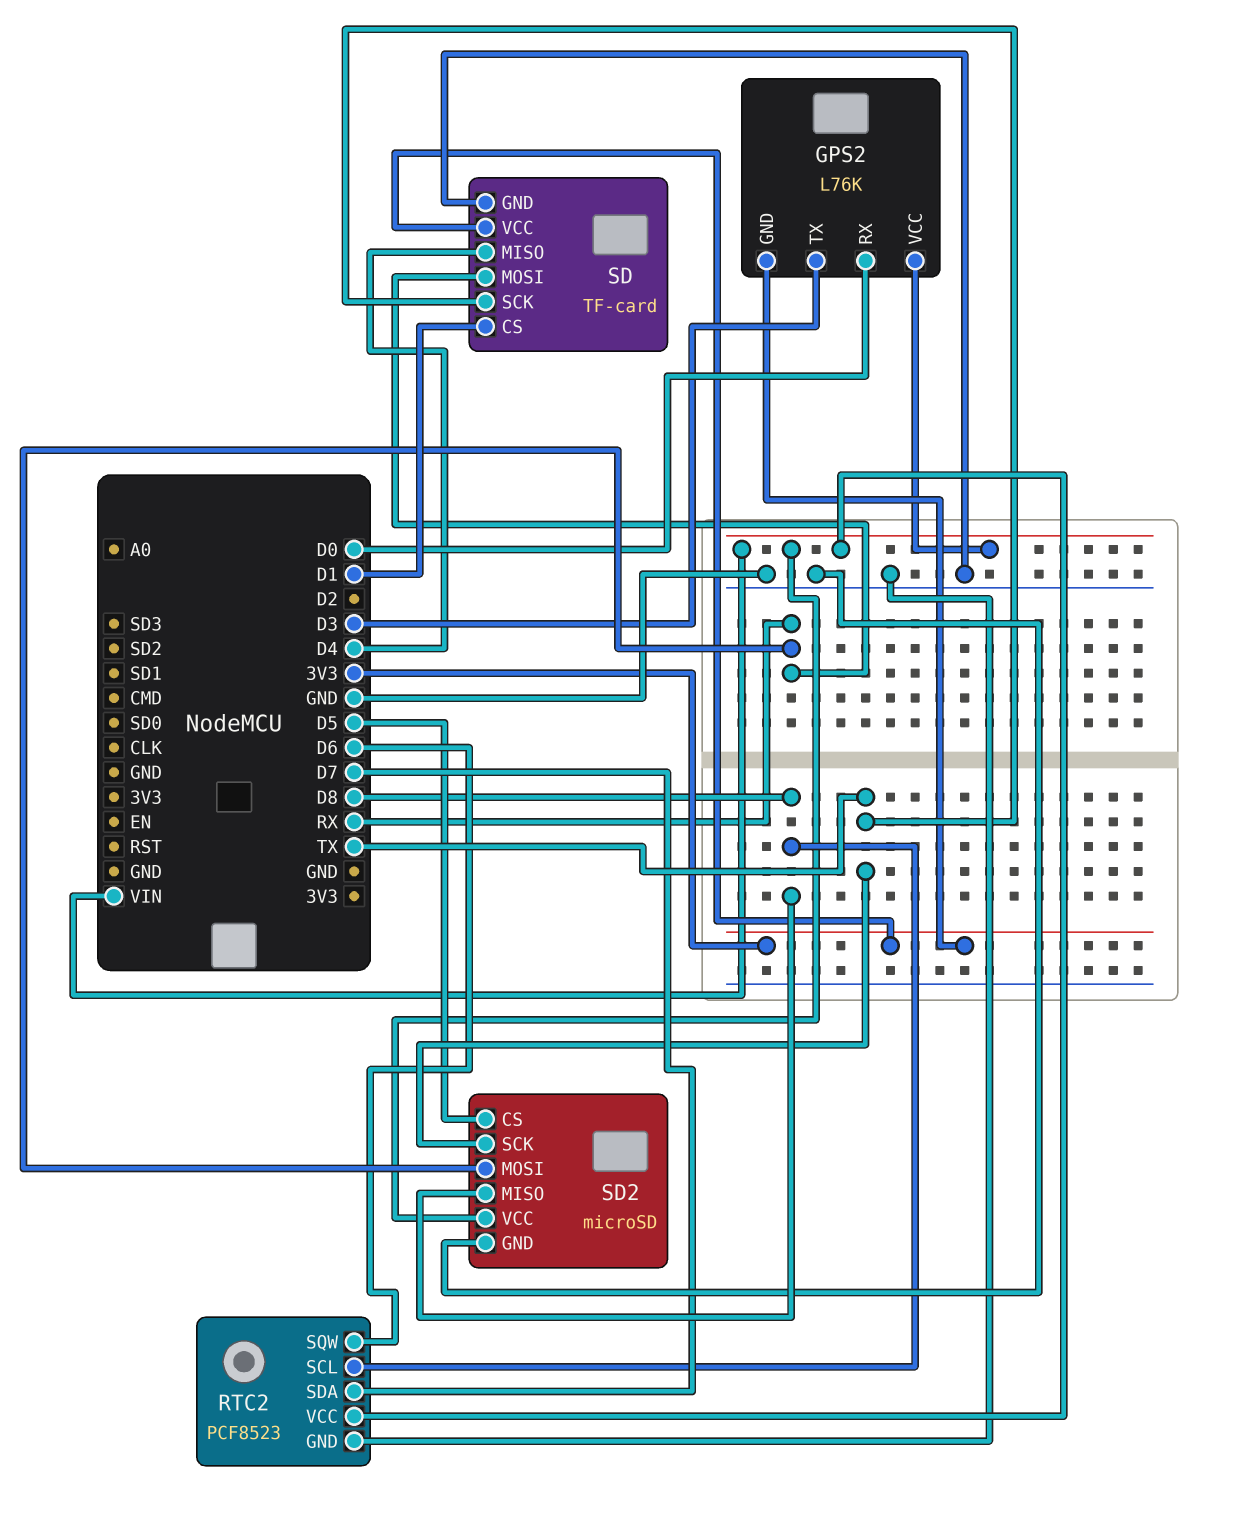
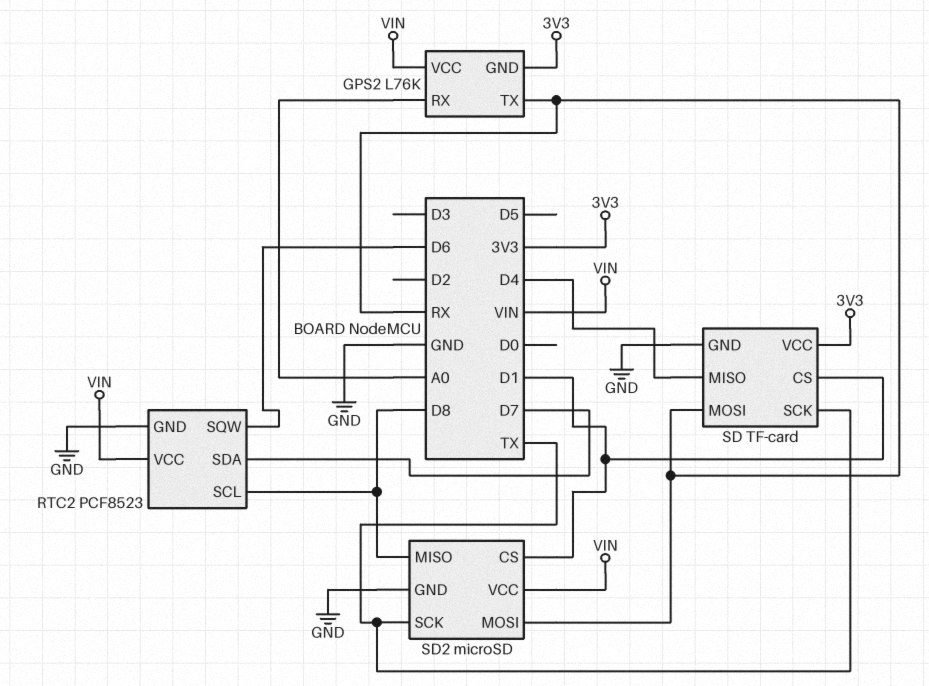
GPS2 pin RX: D0 -> A0
GPS2 pin TX: D3 -> RX
SD2 pin CS: D5 -> D1

